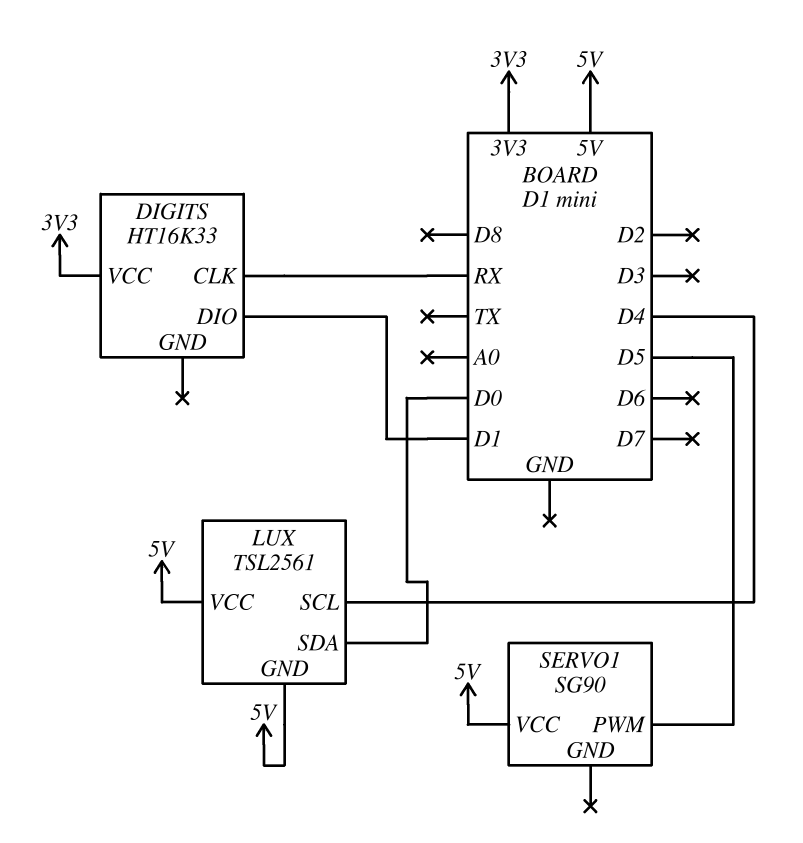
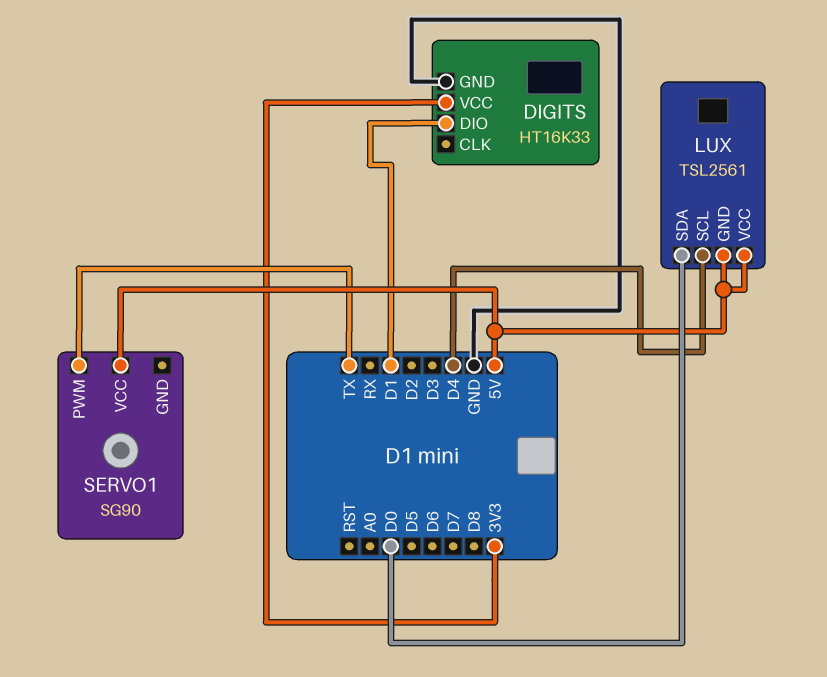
DIGITS pin CLK: RX -> none
DIGITS pin GND: none -> GND
SERVO1 pin PWM: D5 -> TX

